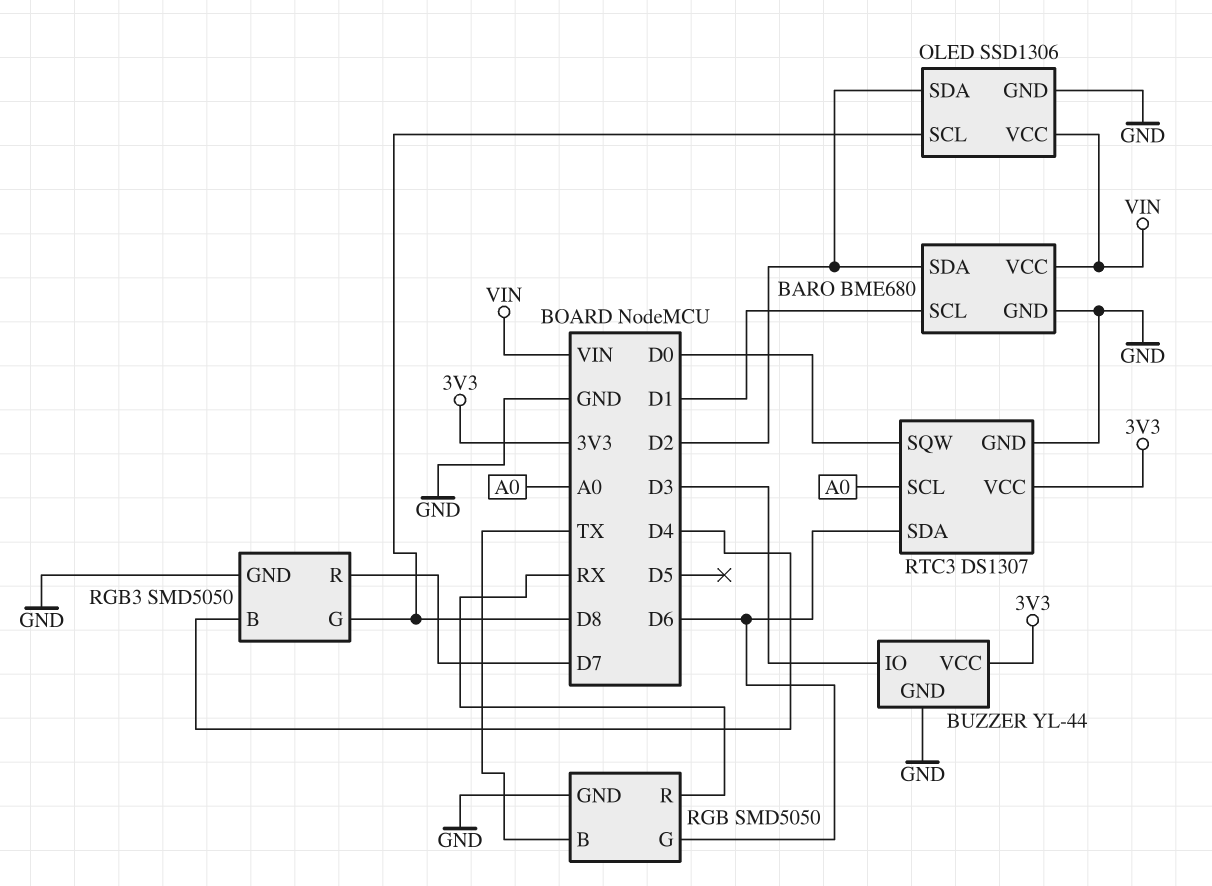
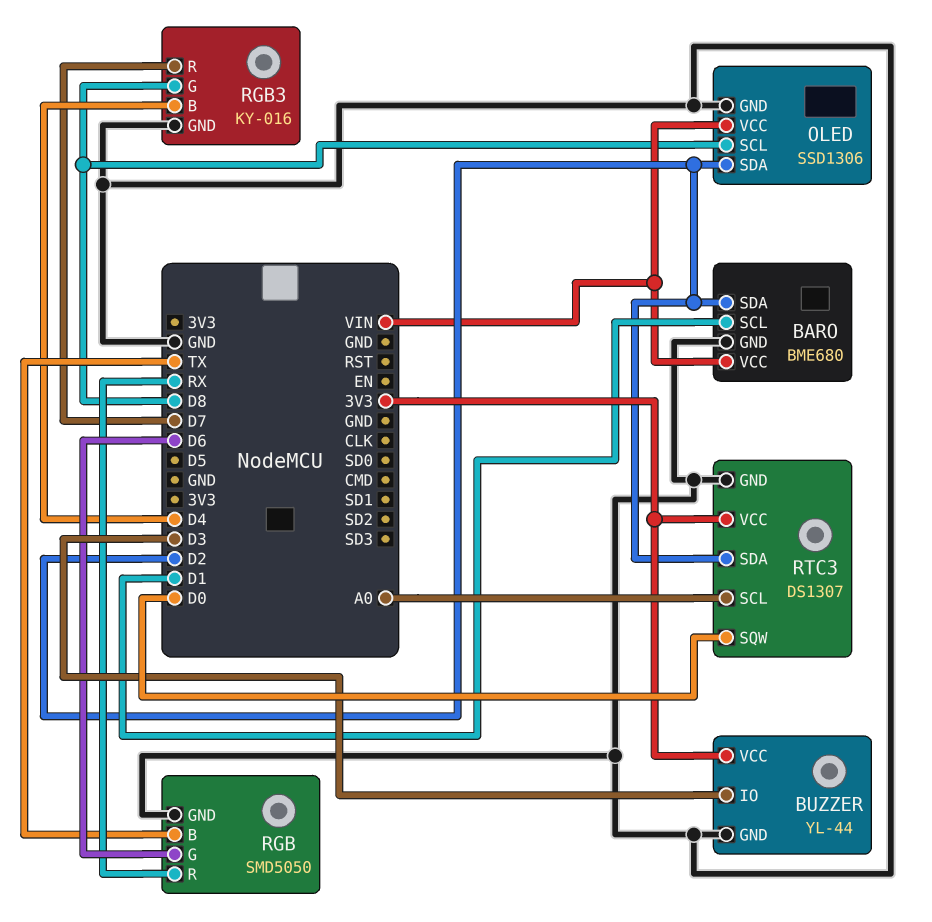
RGB3: SMD5050 -> KY-016
RTC3 pin SDA: D6 -> D2

